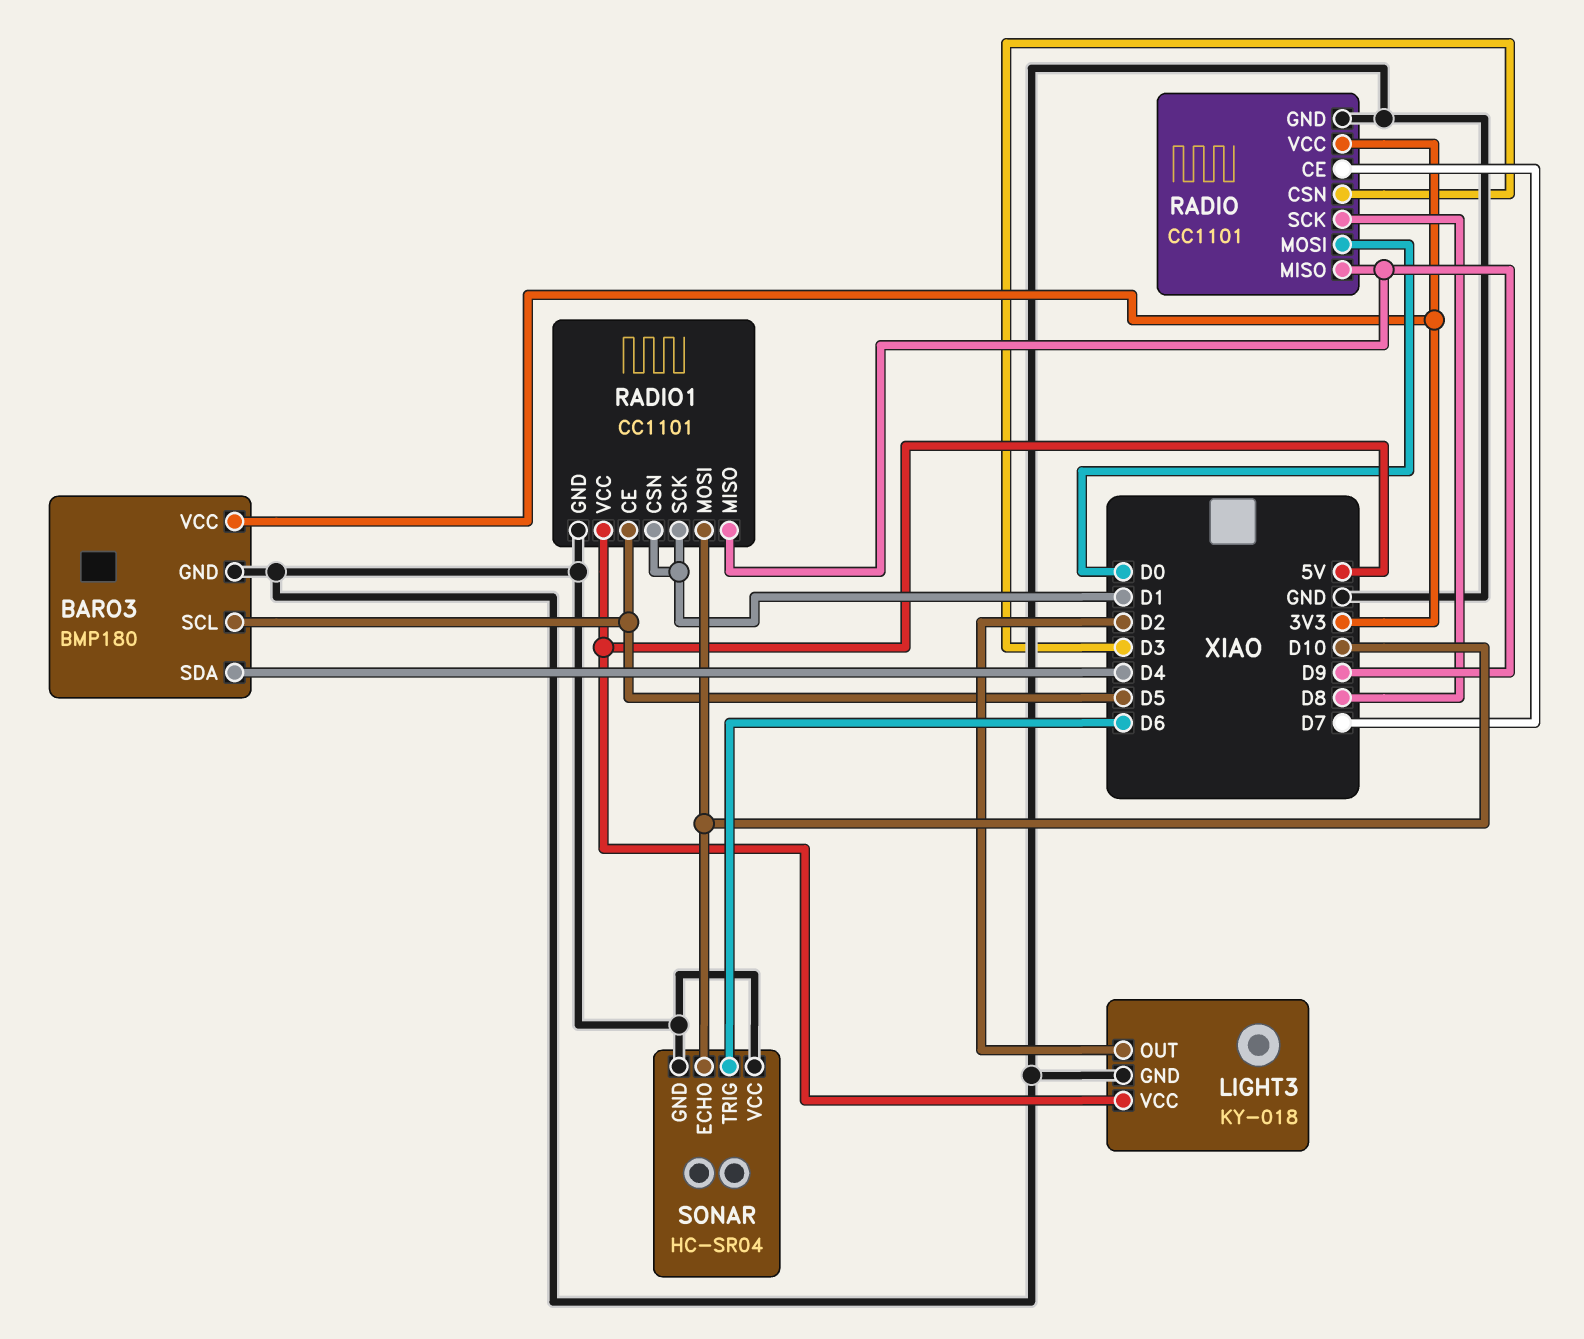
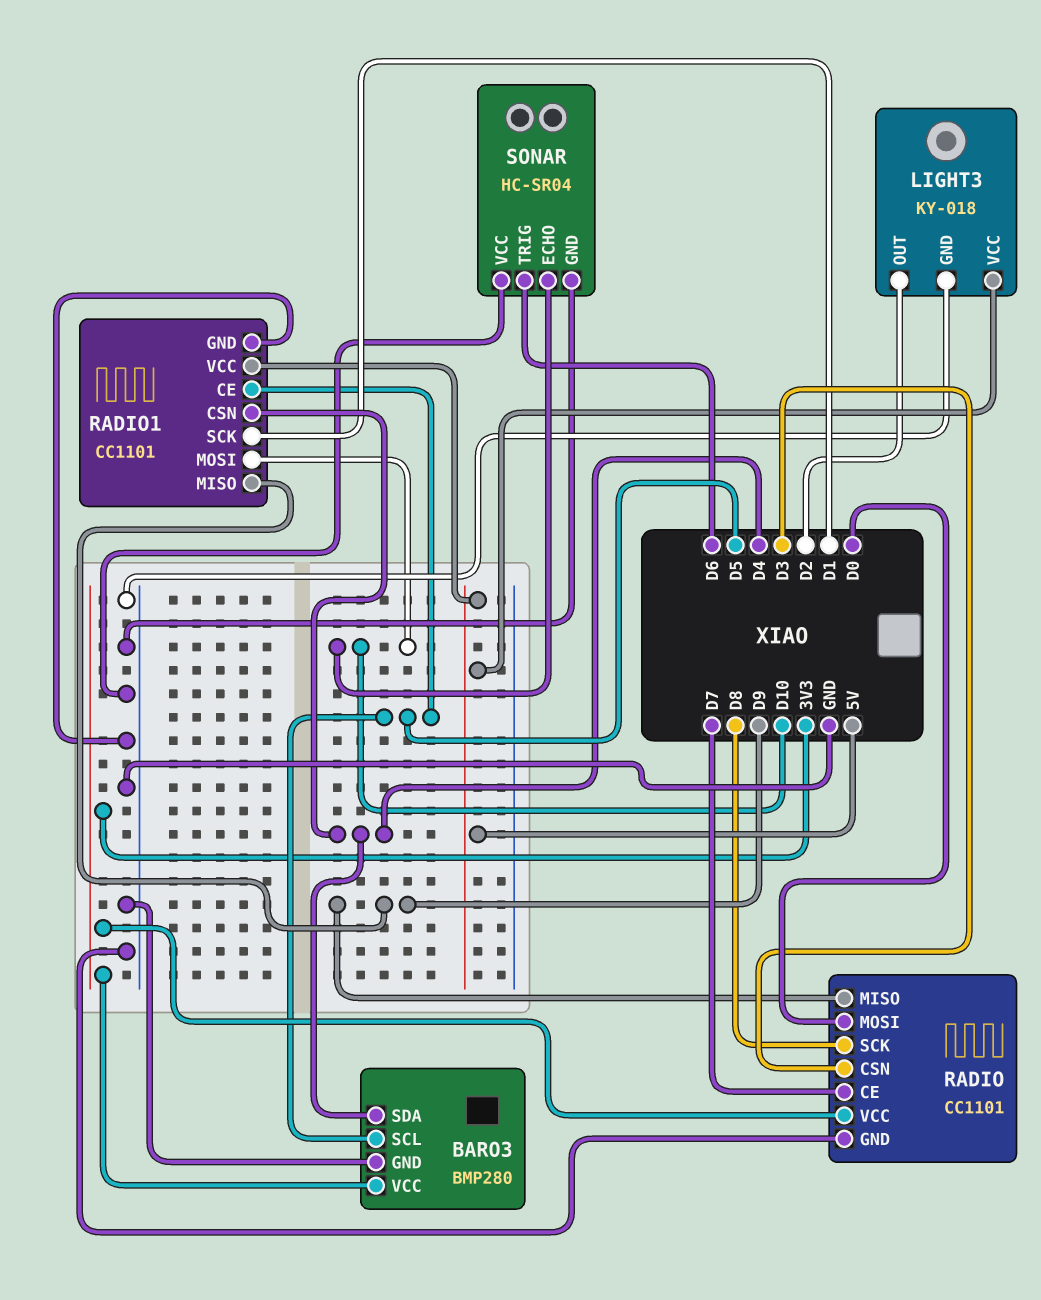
BARO3: BMP180 -> BMP280
RADIO1 pin CSN: D1 -> D4

